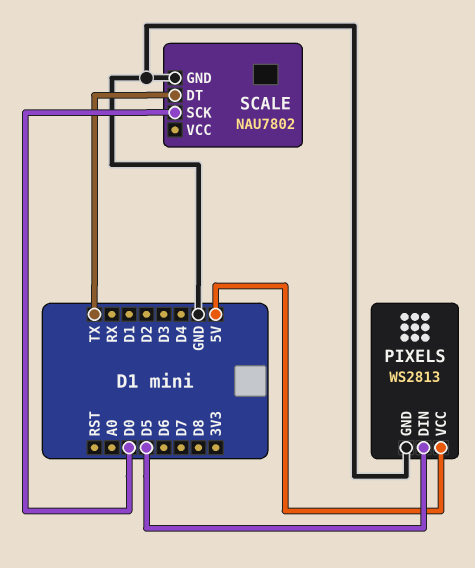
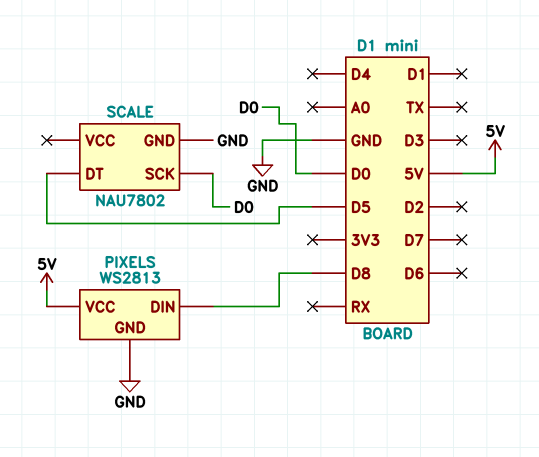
PIXELS pin DIN: D5 -> D8
SCALE pin DT: TX -> D5

